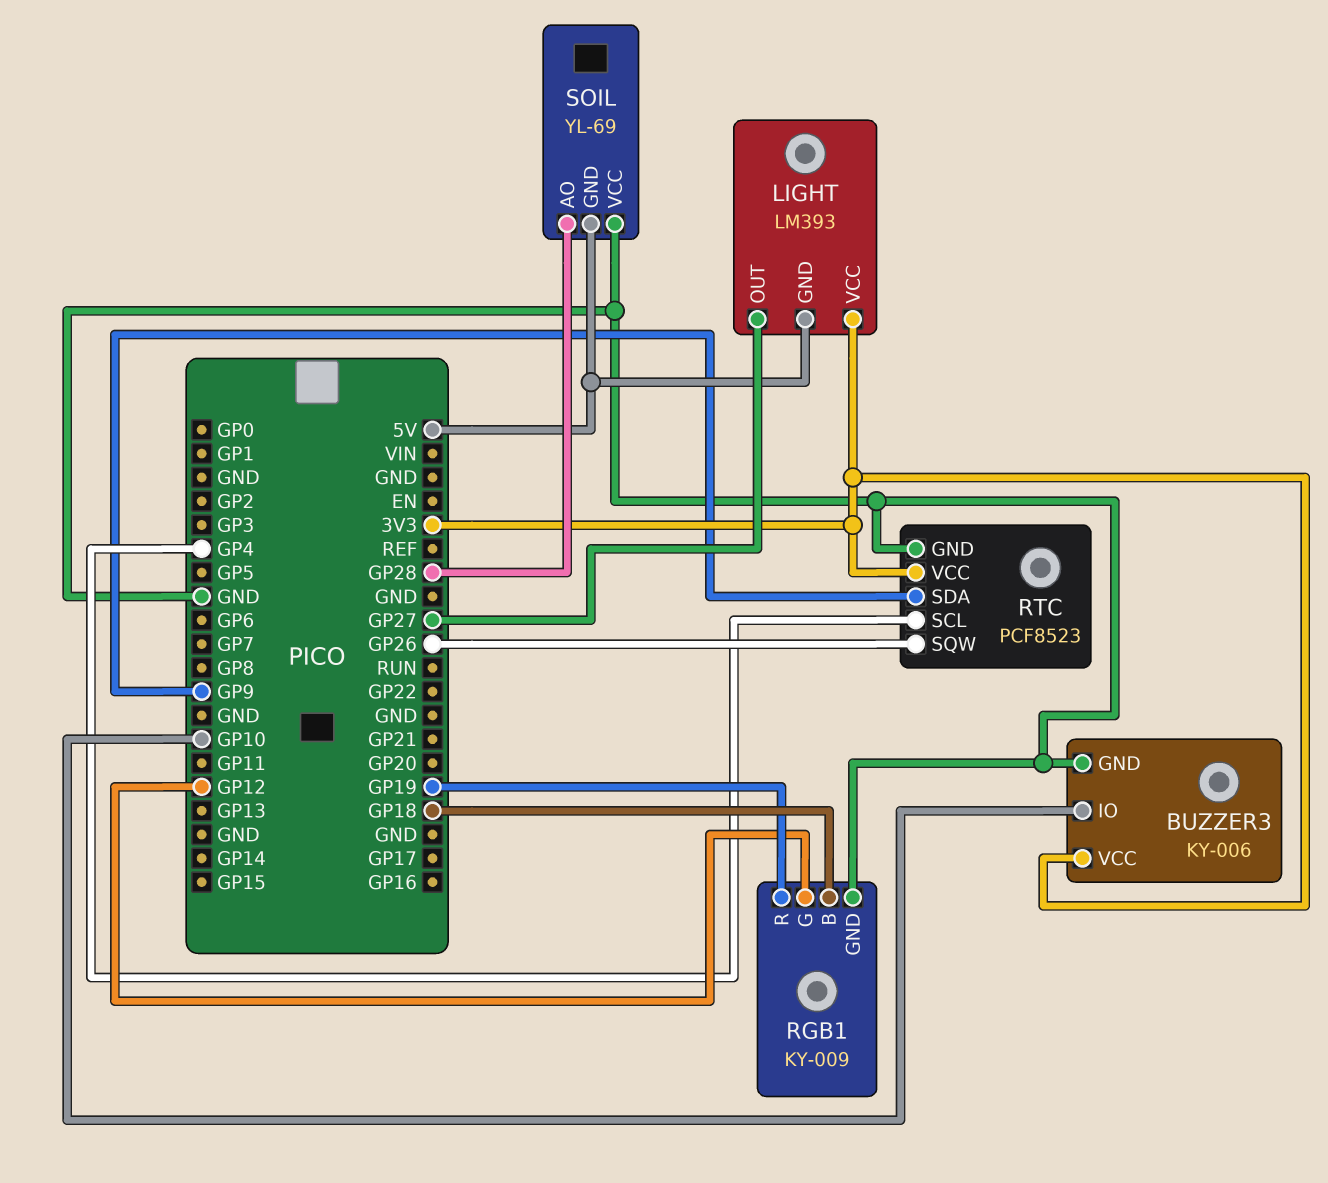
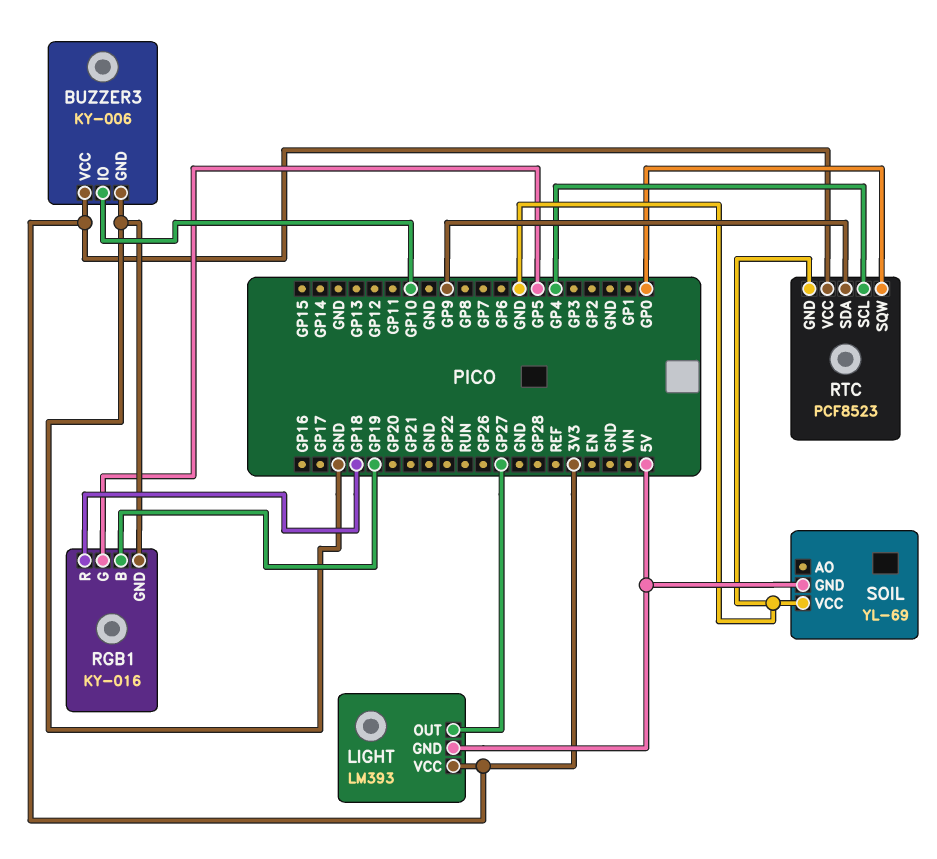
RGB1: KY-009 -> KY-016
RGB1 pin B: GP18 -> GP19
RGB1 pin G: GP12 -> GP5
RGB1 pin R: GP19 -> GP18
RTC pin SQW: GP26 -> GP0
SOIL pin AO: GP28 -> none

